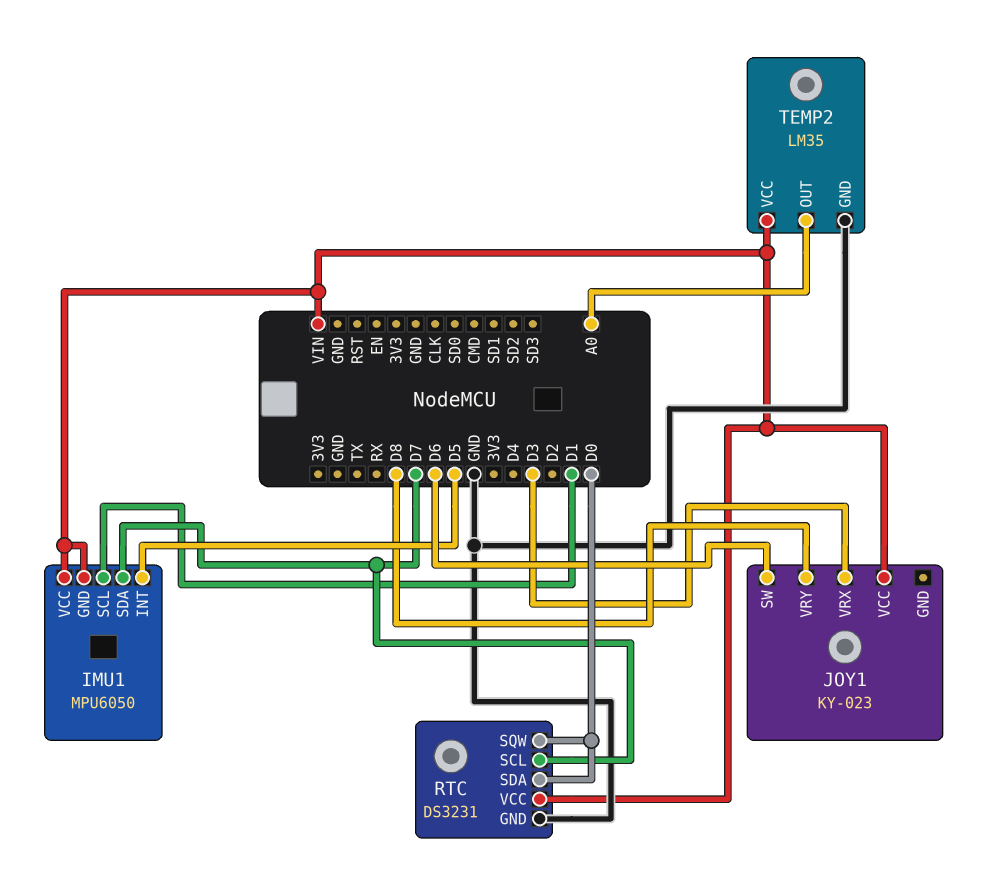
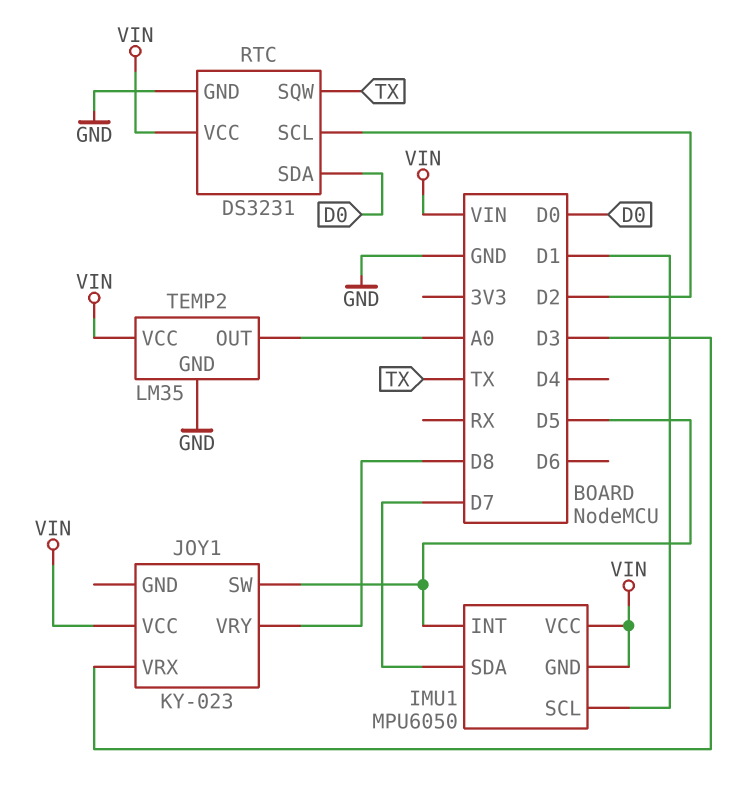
JOY1 pin SW: D6 -> D5
RTC pin SCL: D7 -> D2
RTC pin SQW: D0 -> TX

